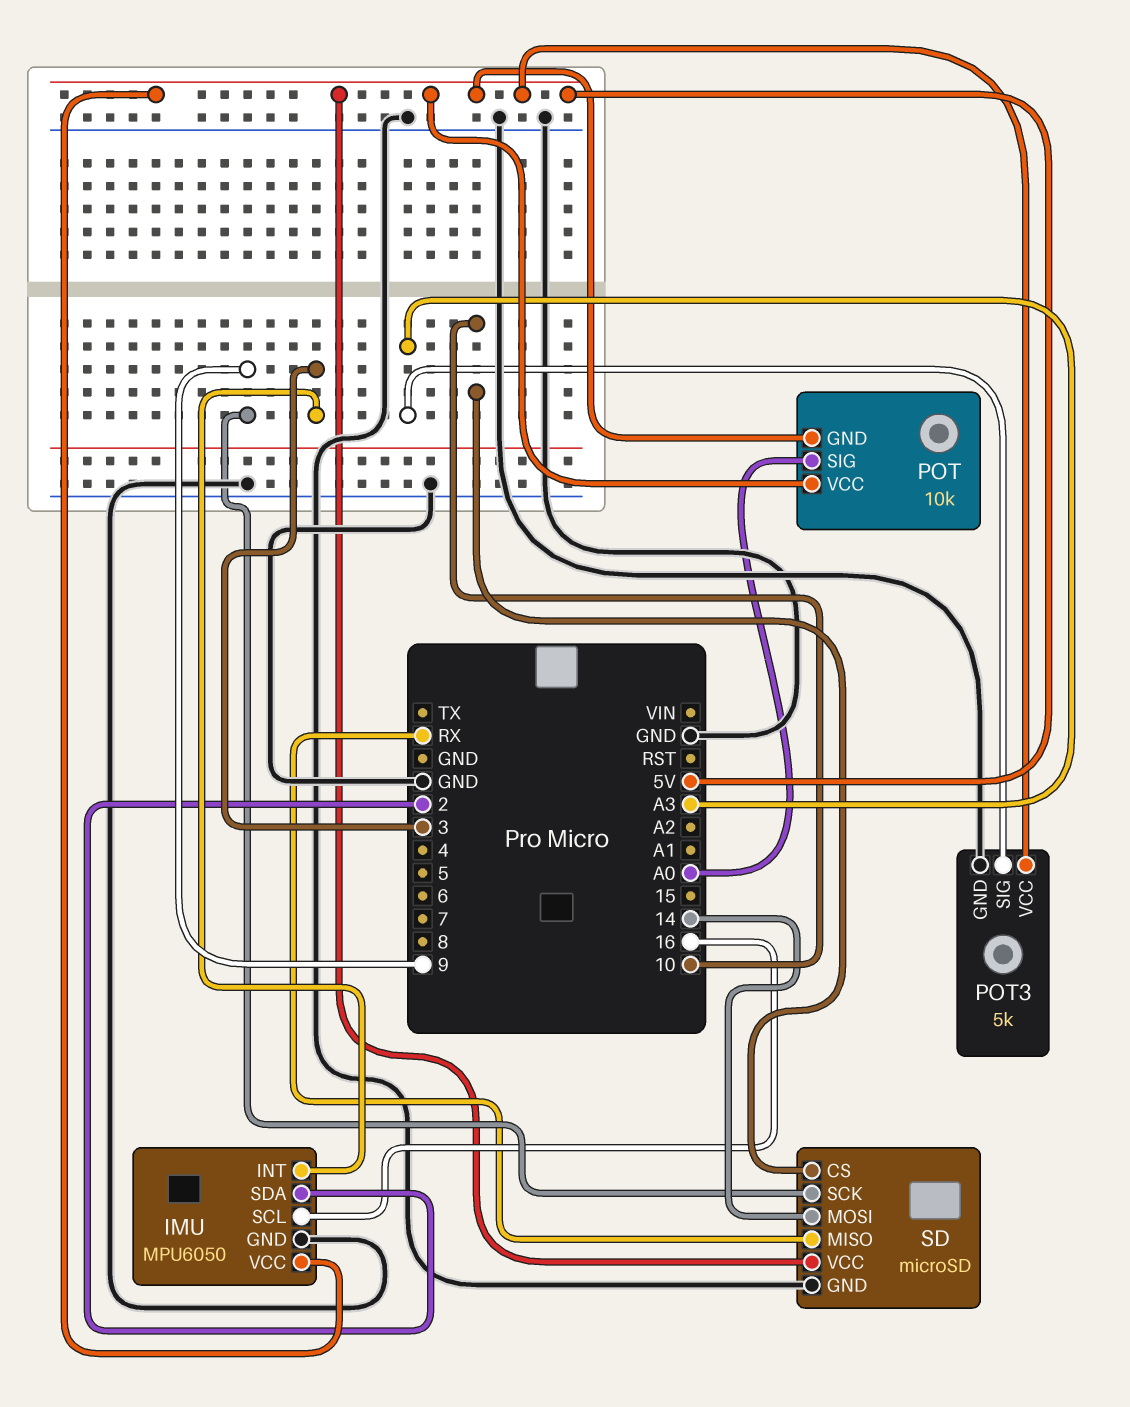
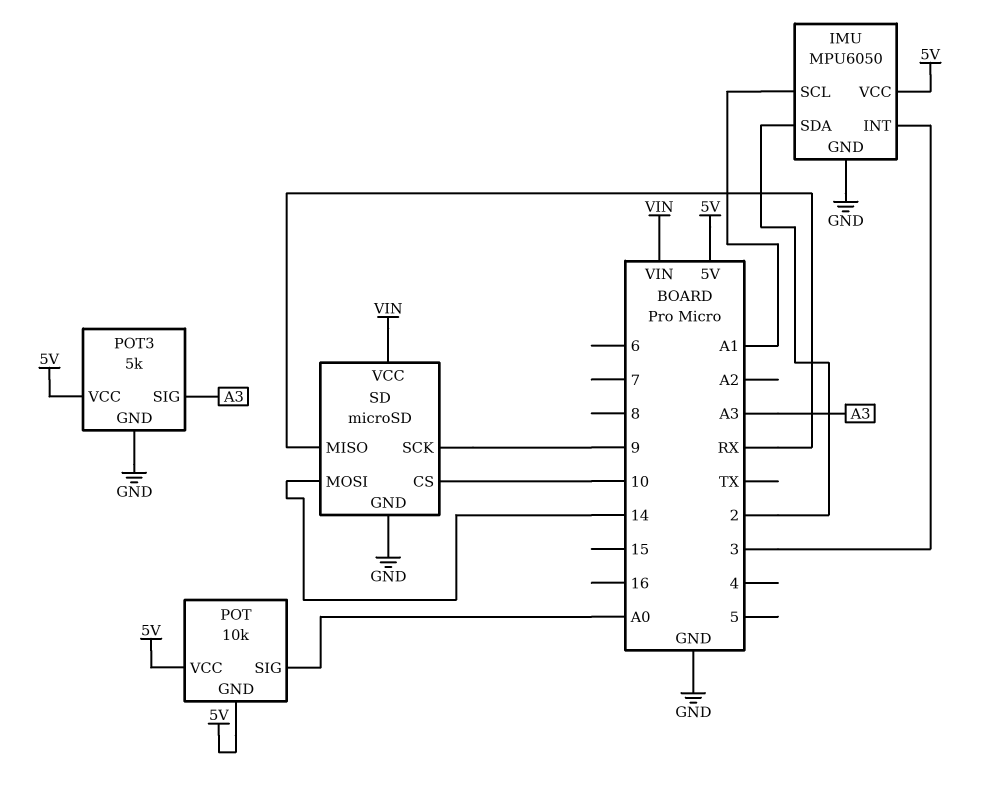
IMU pin SCL: 16 -> A1
SD pin VCC: 5V -> VIN

